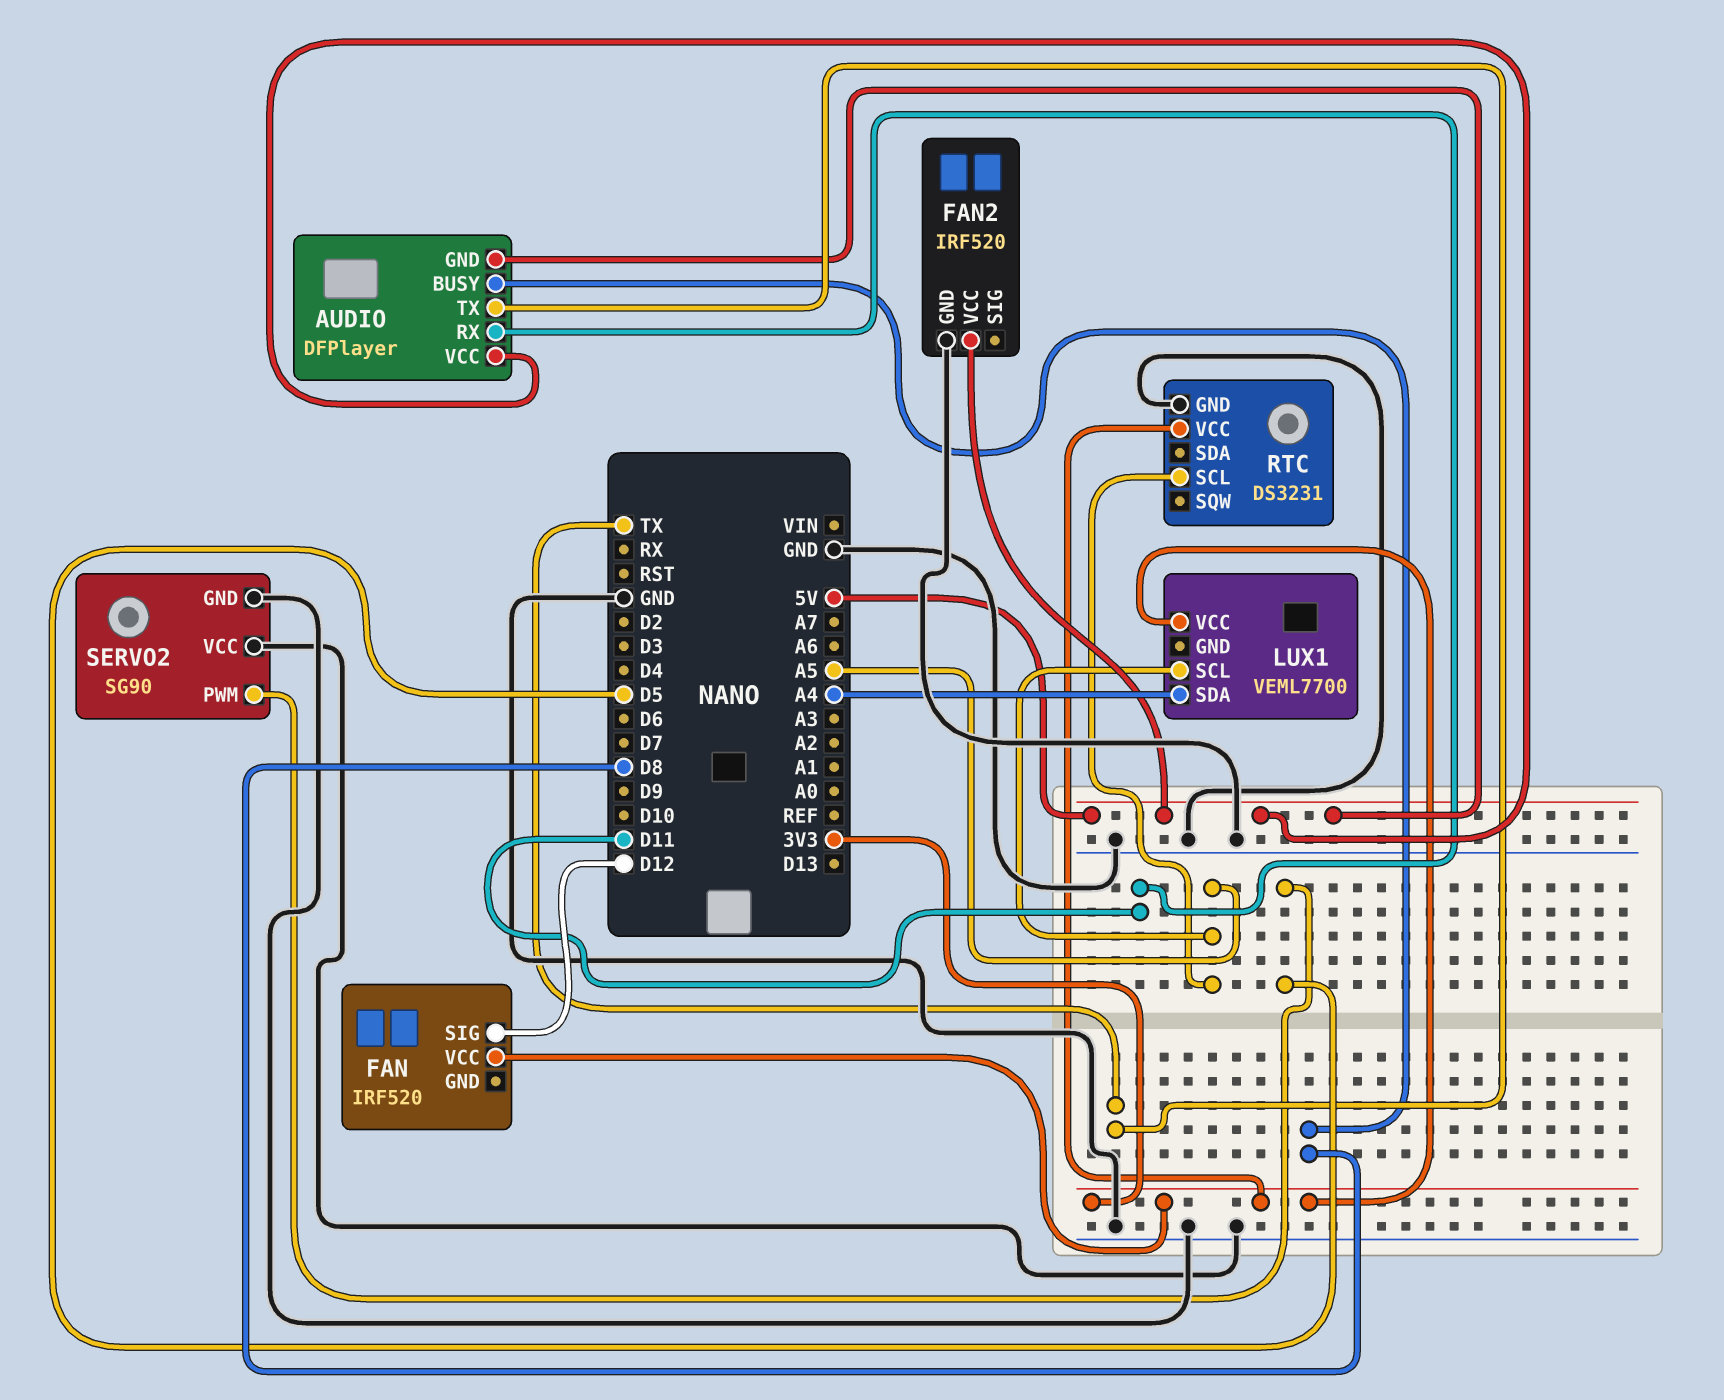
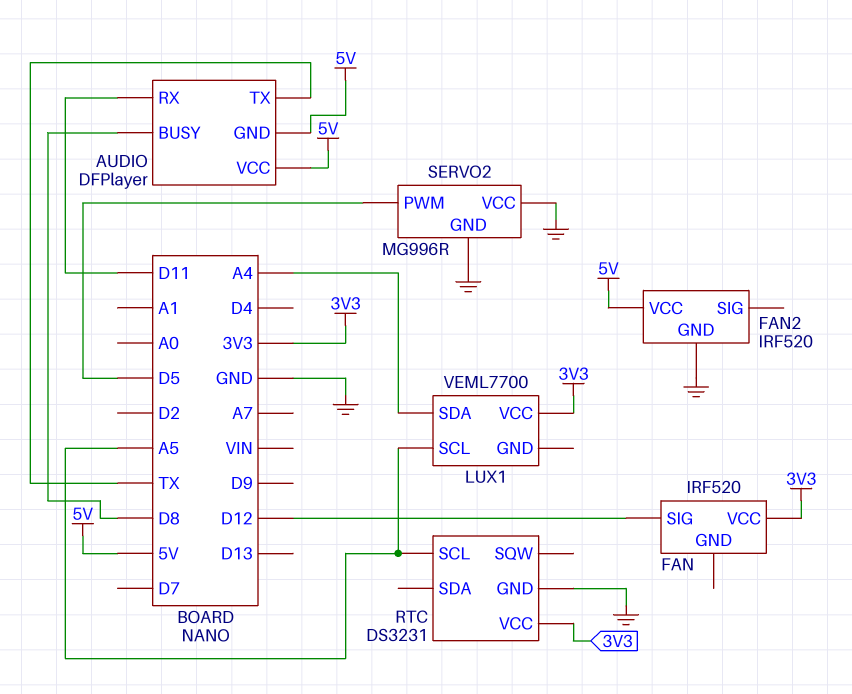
SERVO2: SG90 -> MG996R

